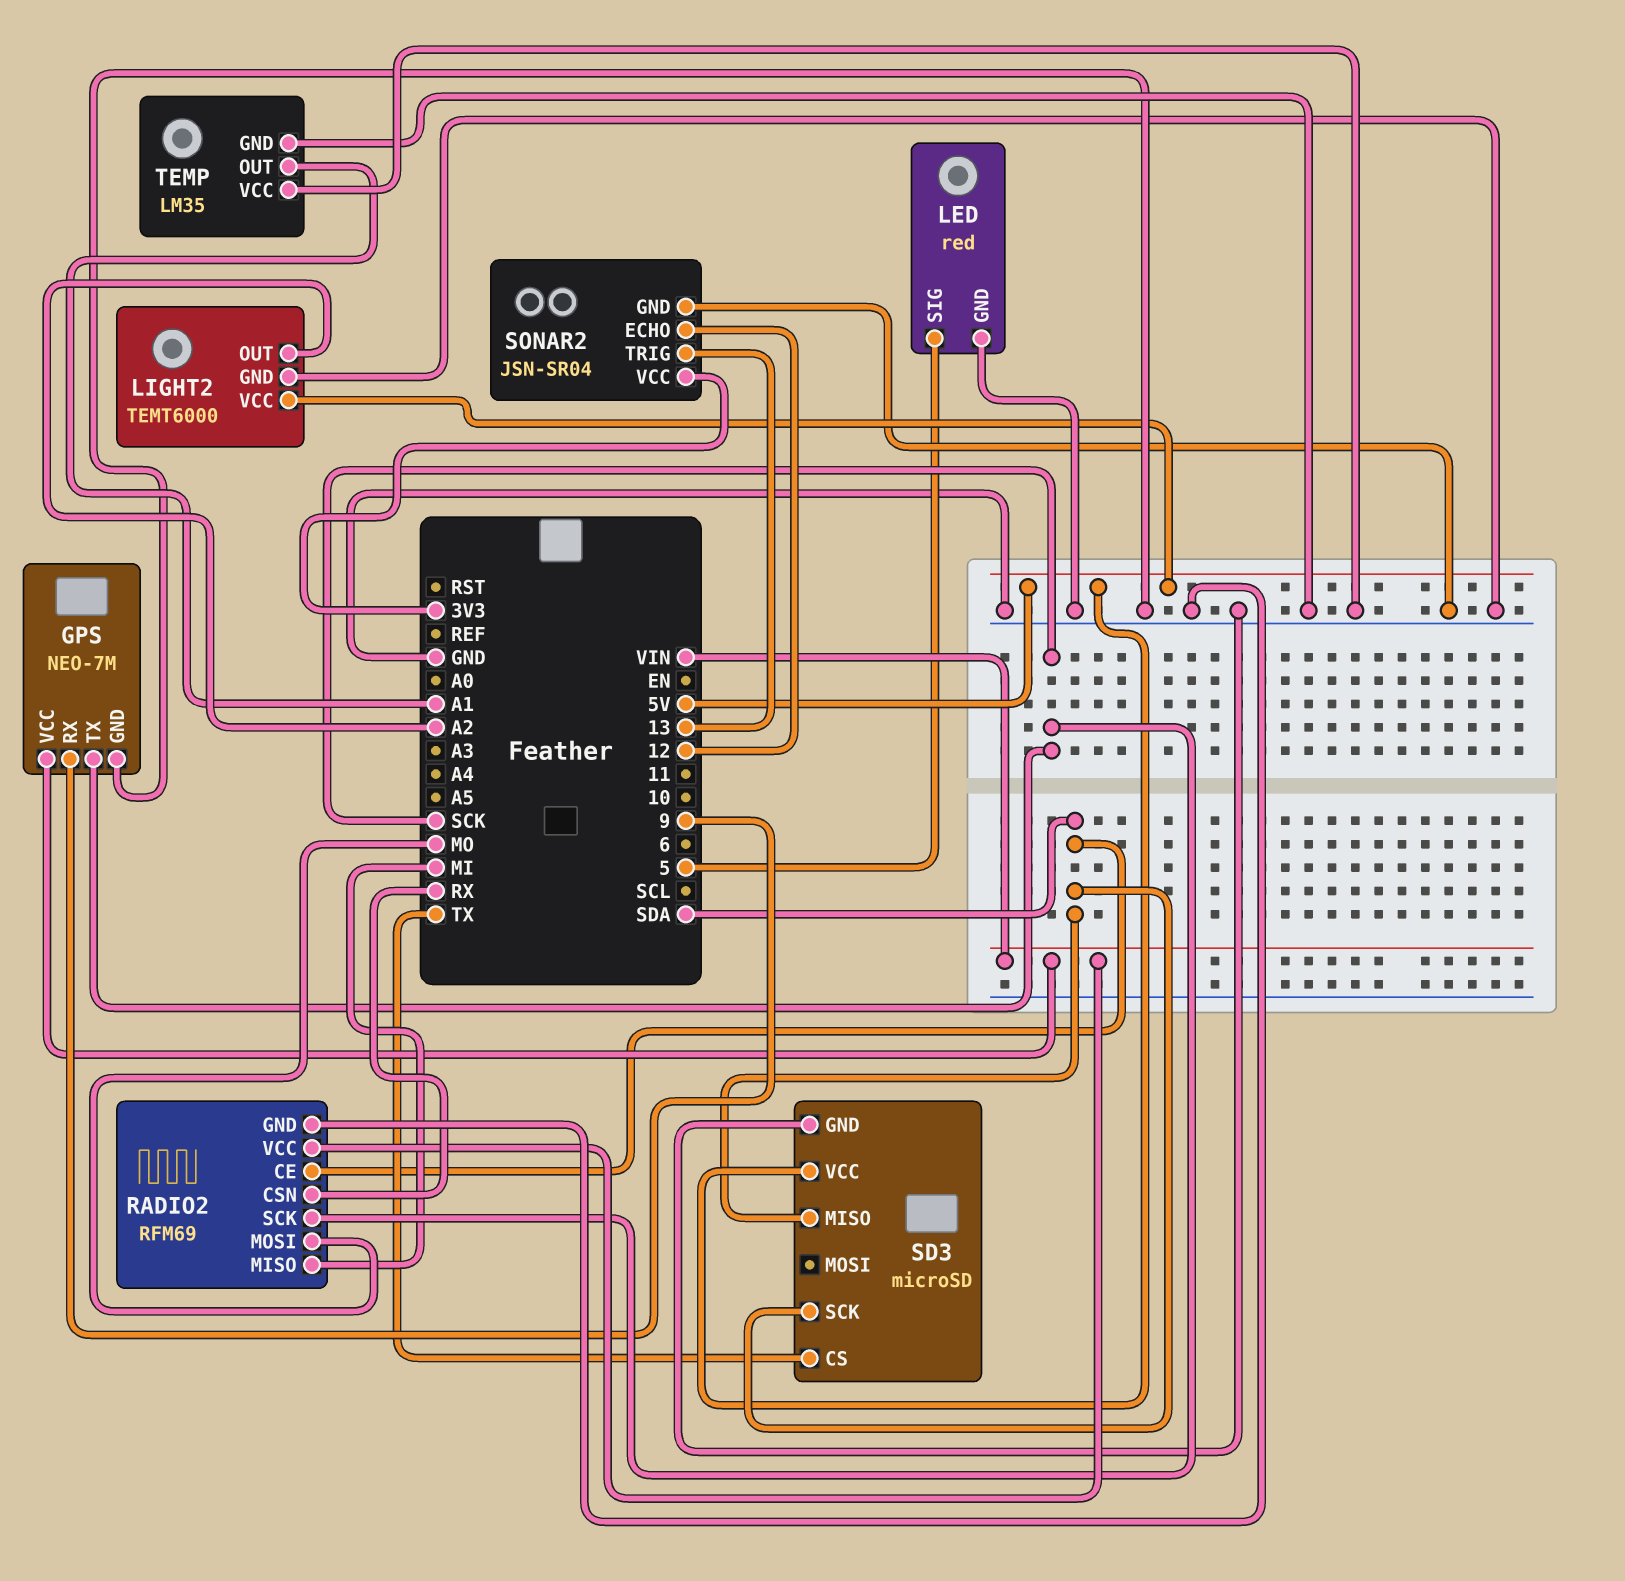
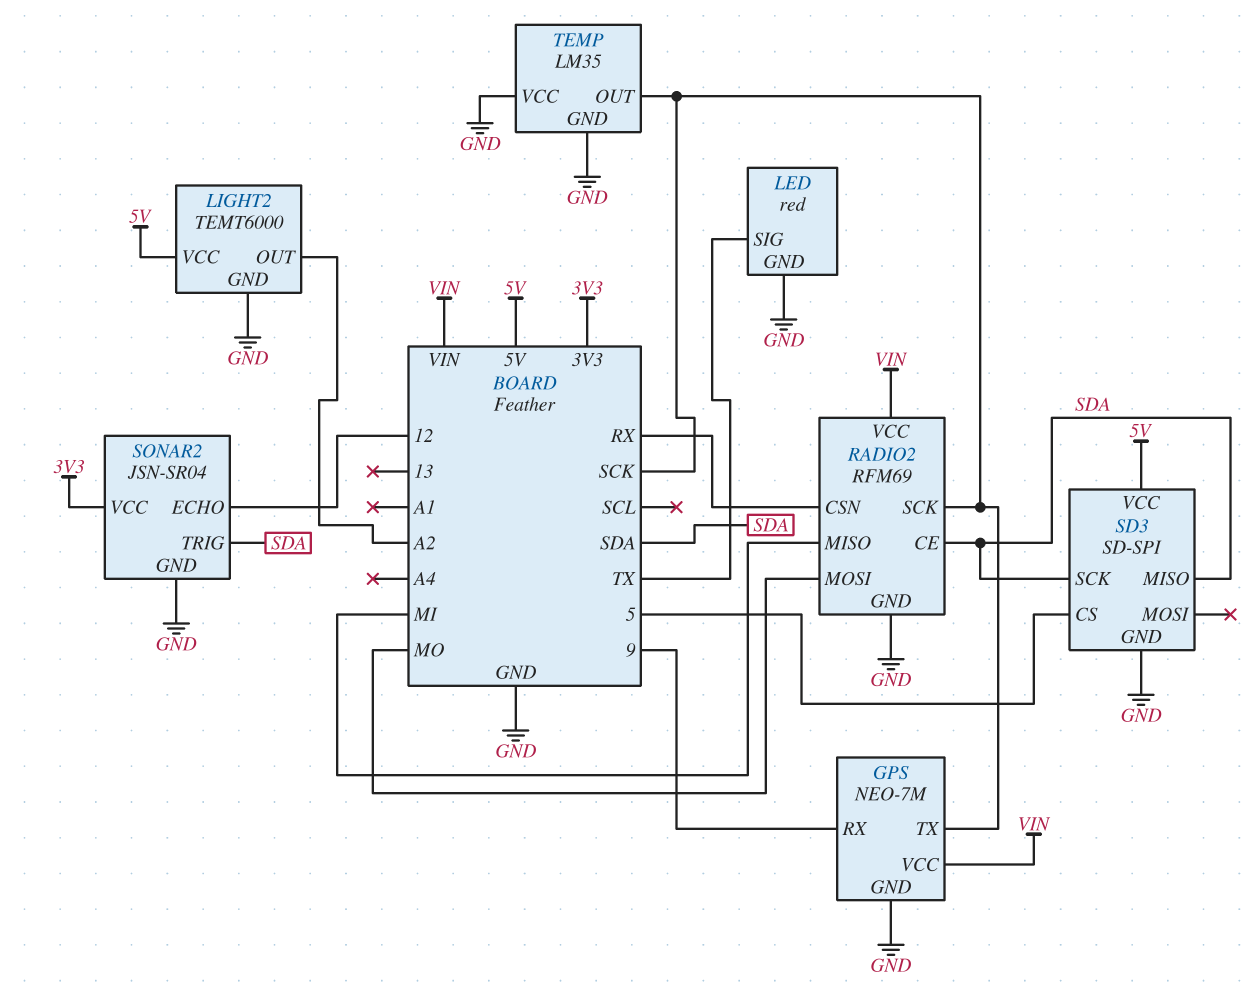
LED pin SIG: 5 -> TX
SD3: microSD -> SD-SPI
SD3 pin CS: TX -> 5
SONAR2 pin TRIG: 13 -> SDA
TEMP pin OUT: A1 -> SCK

